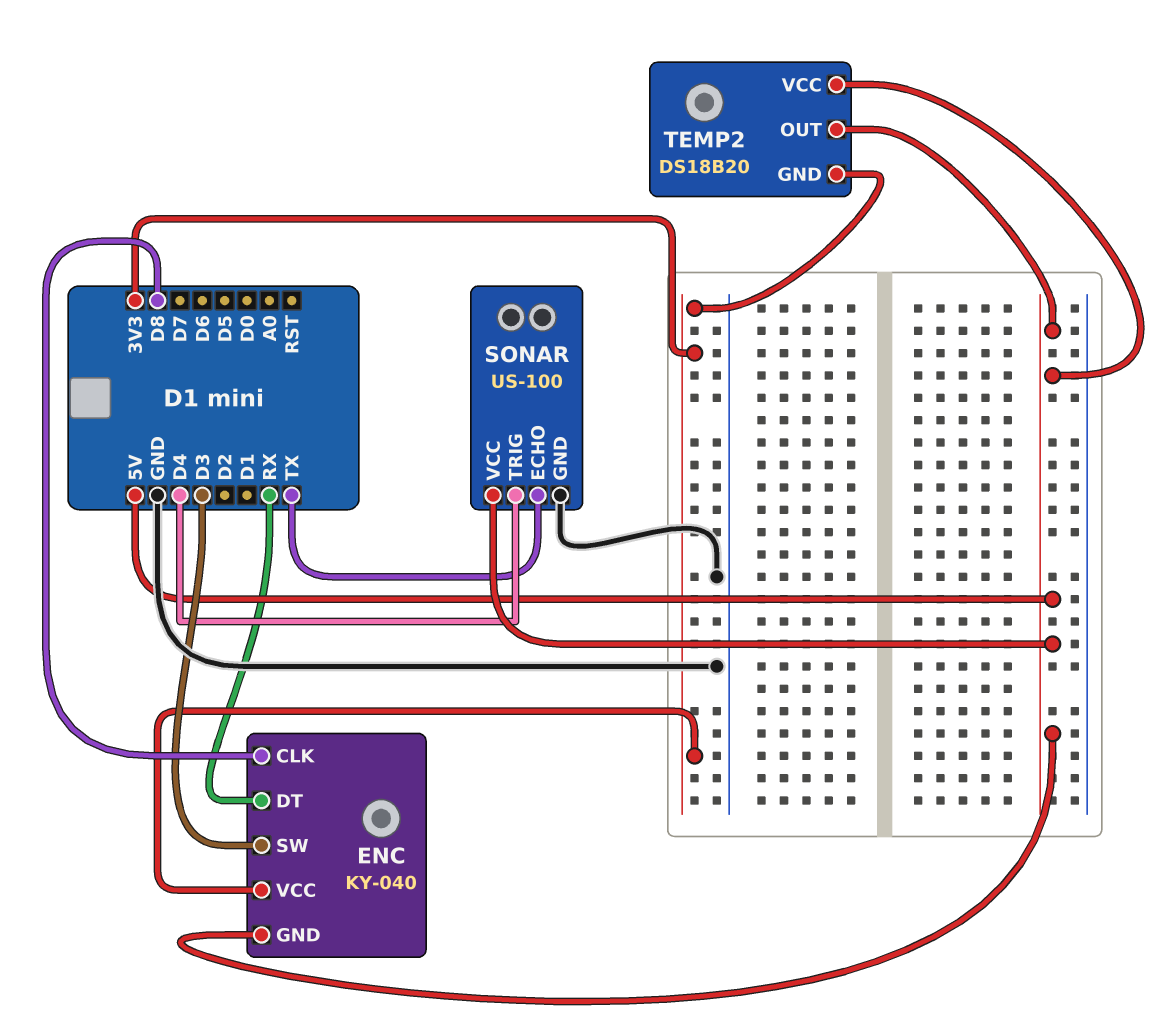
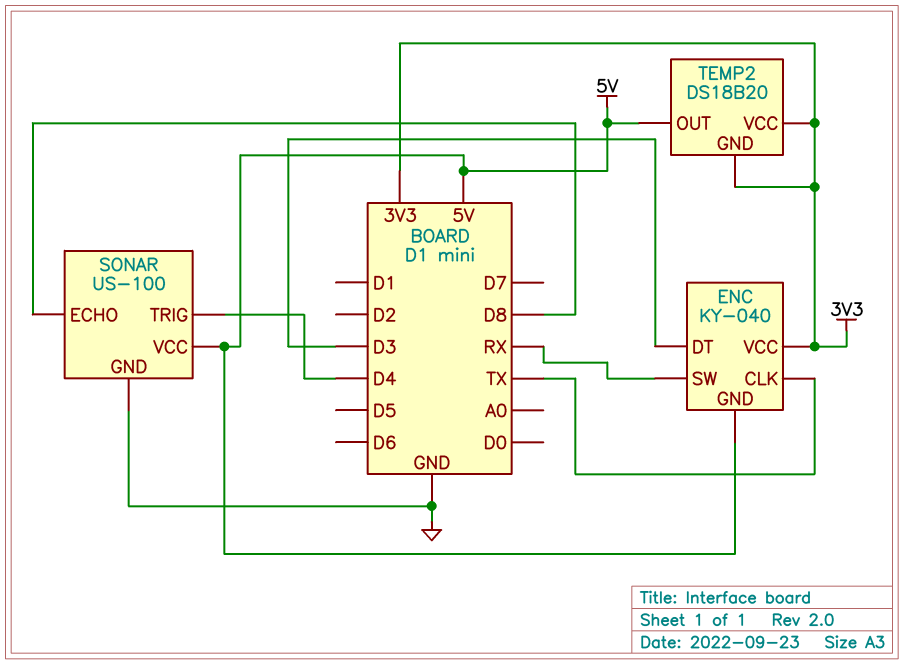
ENC pin CLK: D8 -> TX
ENC pin DT: RX -> D3
ENC pin SW: D3 -> RX
SONAR pin ECHO: TX -> D8
TEMP2 pin VCC: 5V -> 3V3

